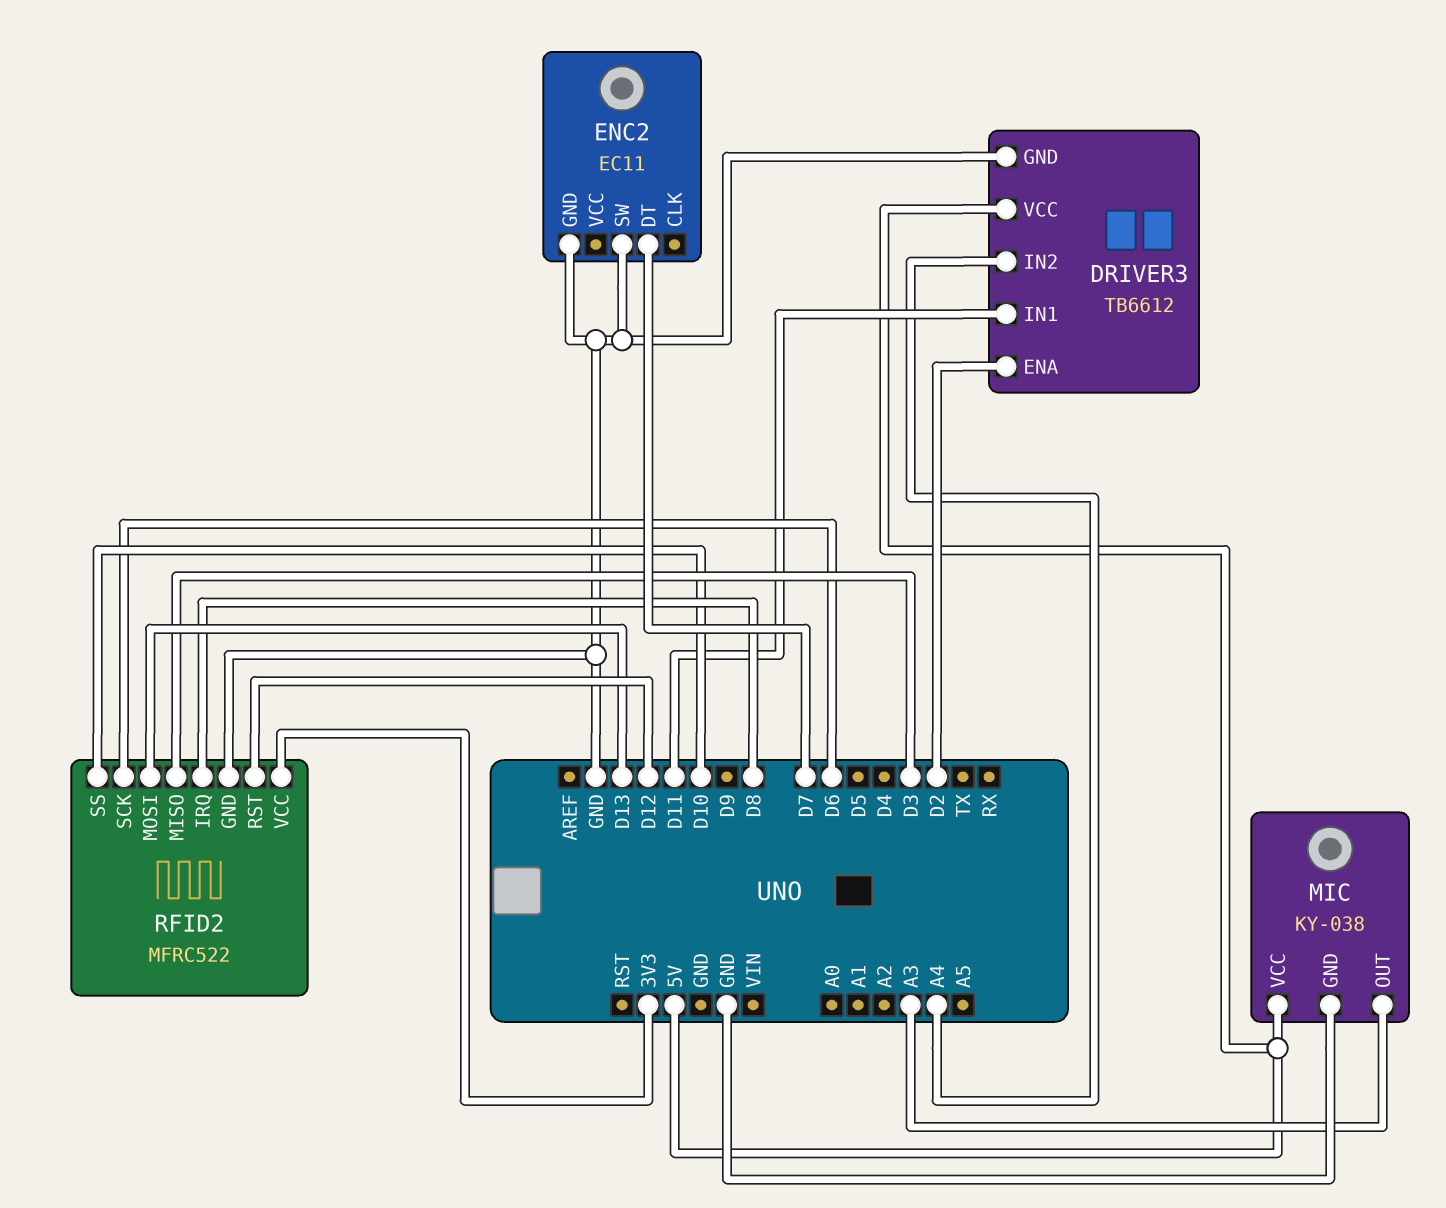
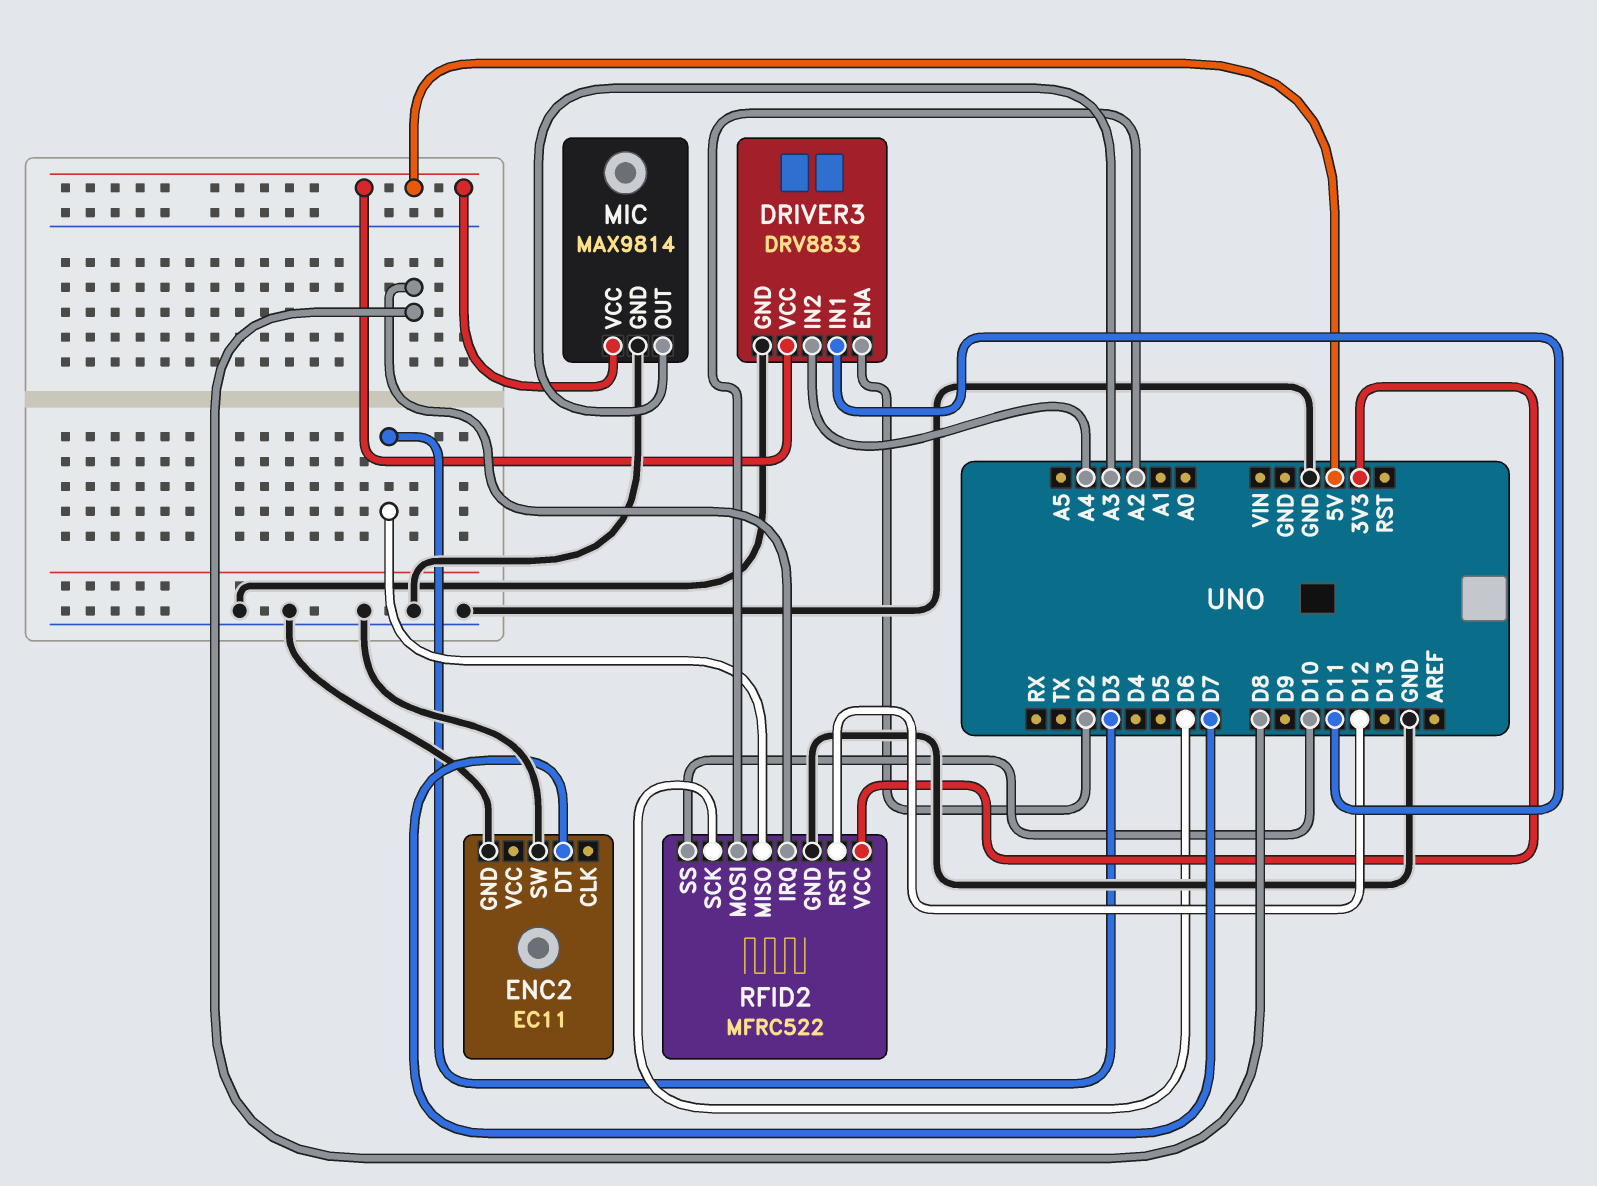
DRIVER3: TB6612 -> DRV8833
MIC: KY-038 -> MAX9814
RFID2 pin MOSI: D13 -> A2

